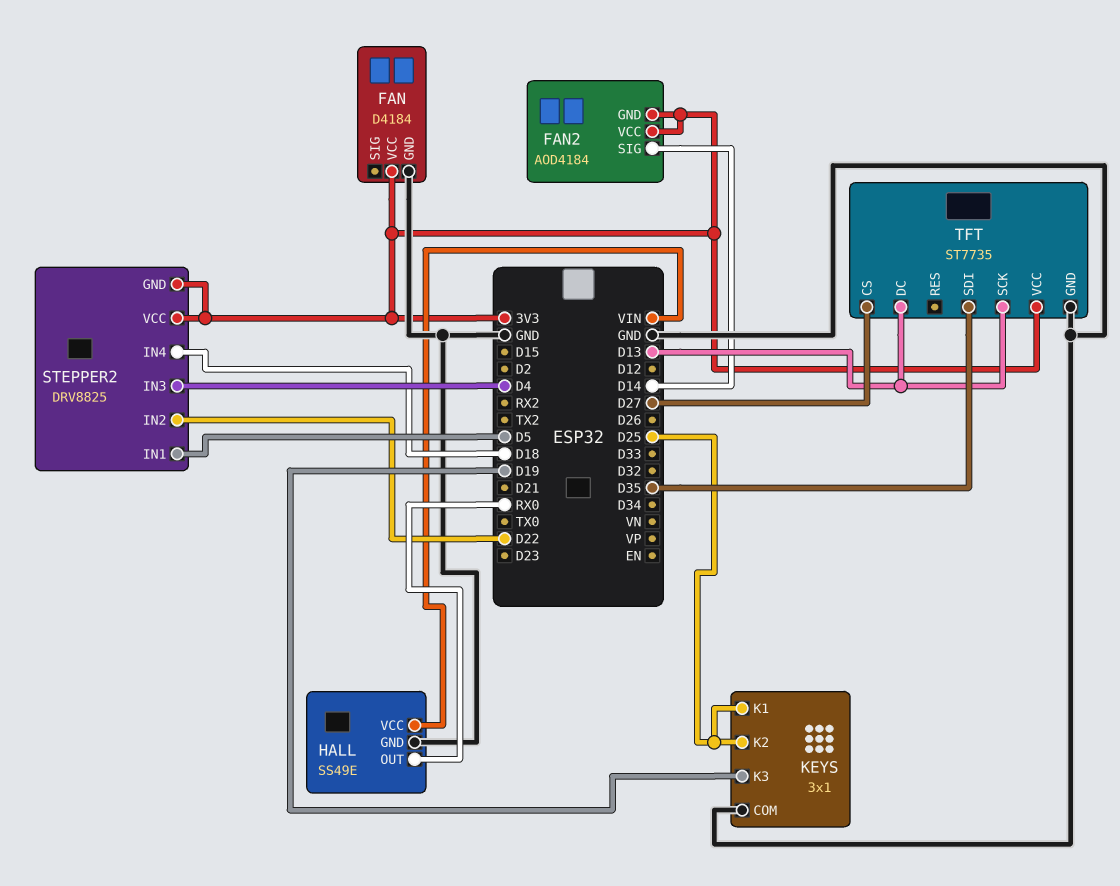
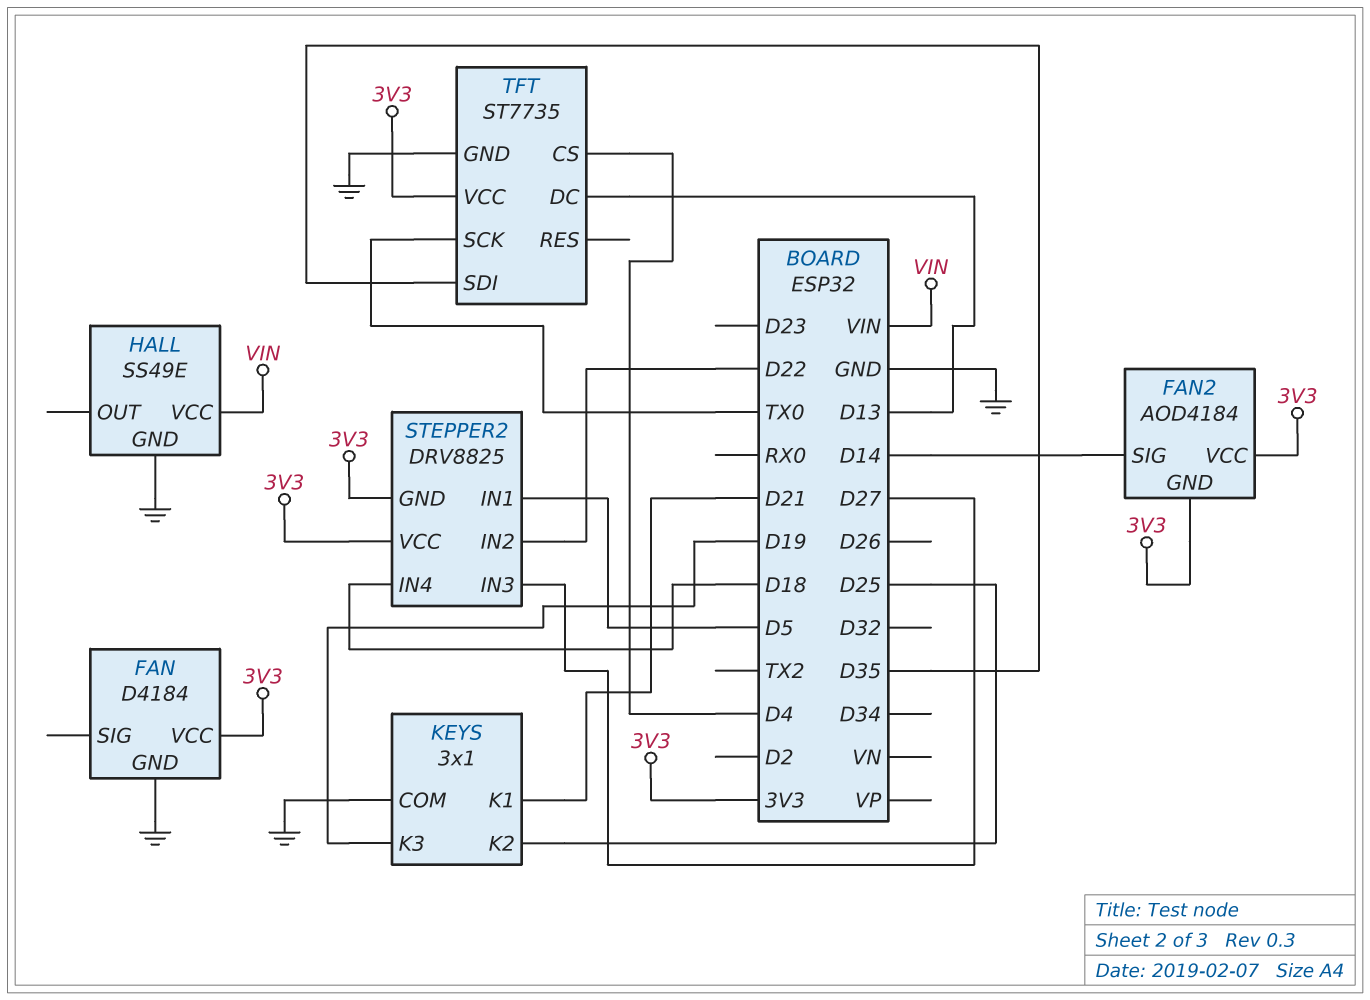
HALL pin OUT: RX0 -> none
KEYS pin K1: D25 -> D21
STEPPER2 pin IN3: D4 -> D27
TFT pin CS: D27 -> D4
TFT pin SCK: D13 -> TX0

